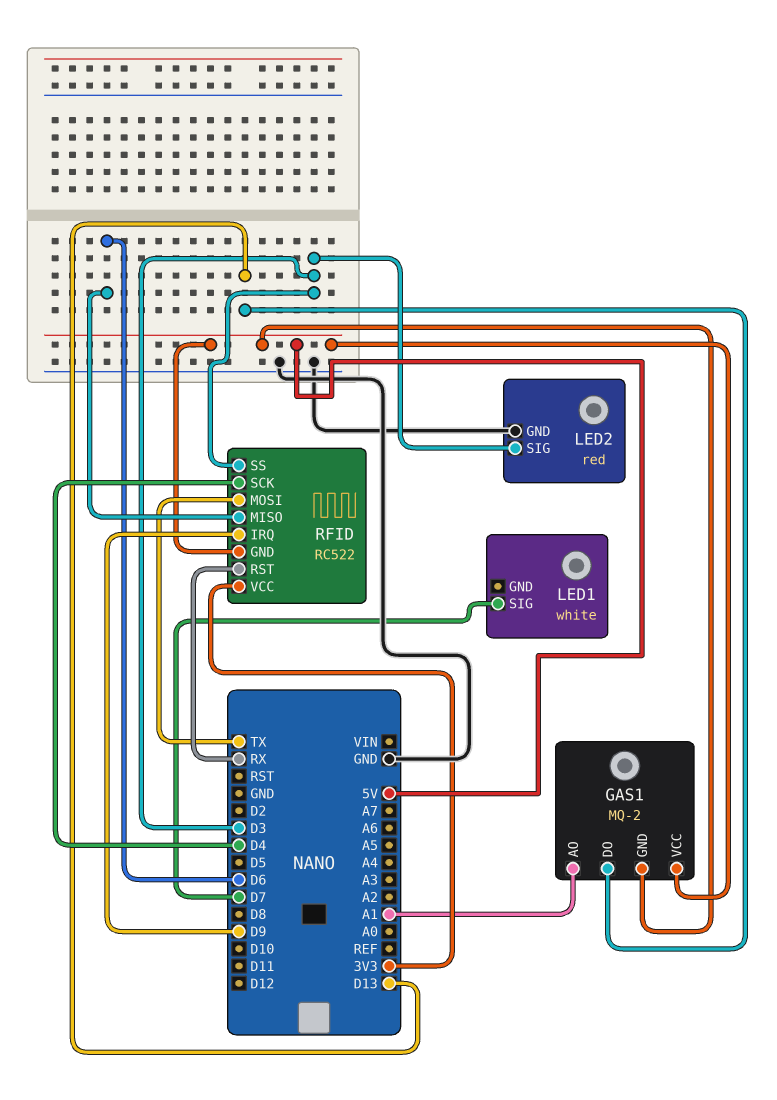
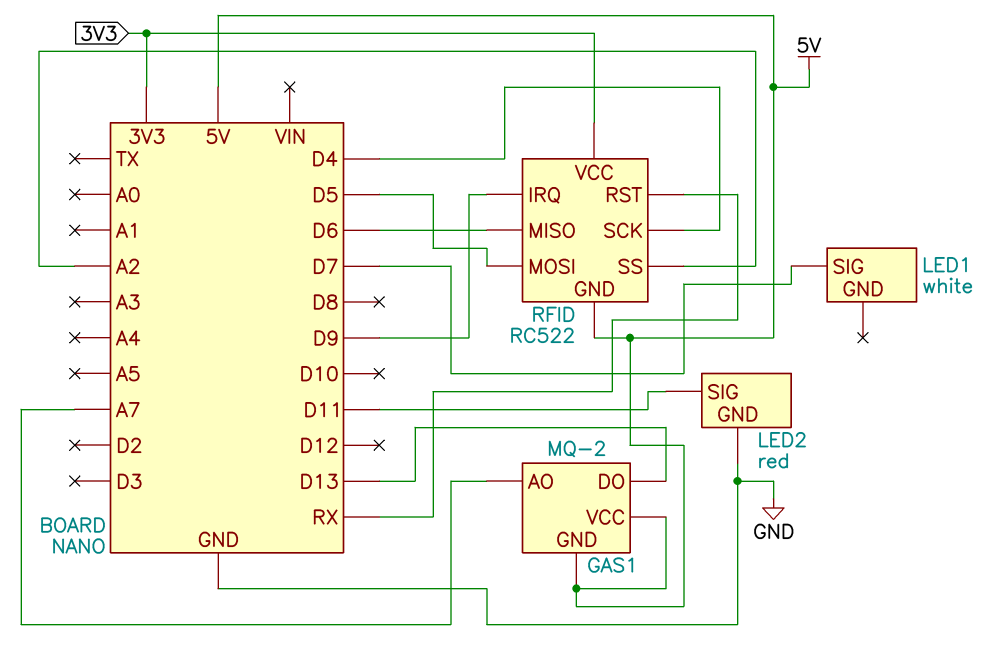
GAS1 pin AO: A1 -> A7
LED2 pin SIG: D3 -> D11
RFID pin MOSI: TX -> D5
RFID pin SS: D3 -> A2

